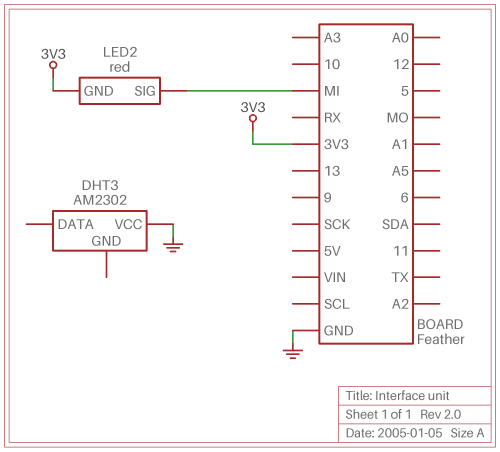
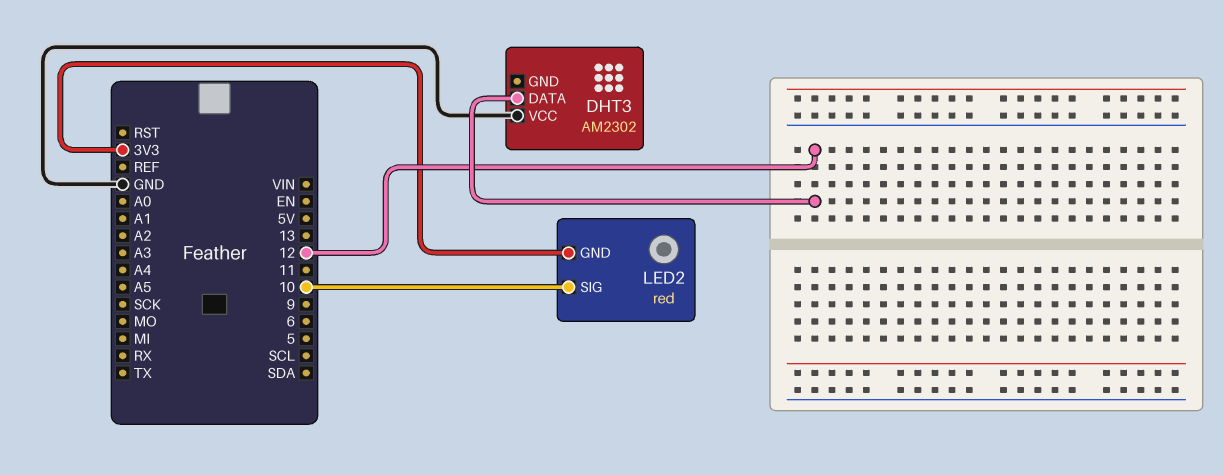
DHT3 pin DATA: none -> 12
LED2 pin SIG: MI -> 10

